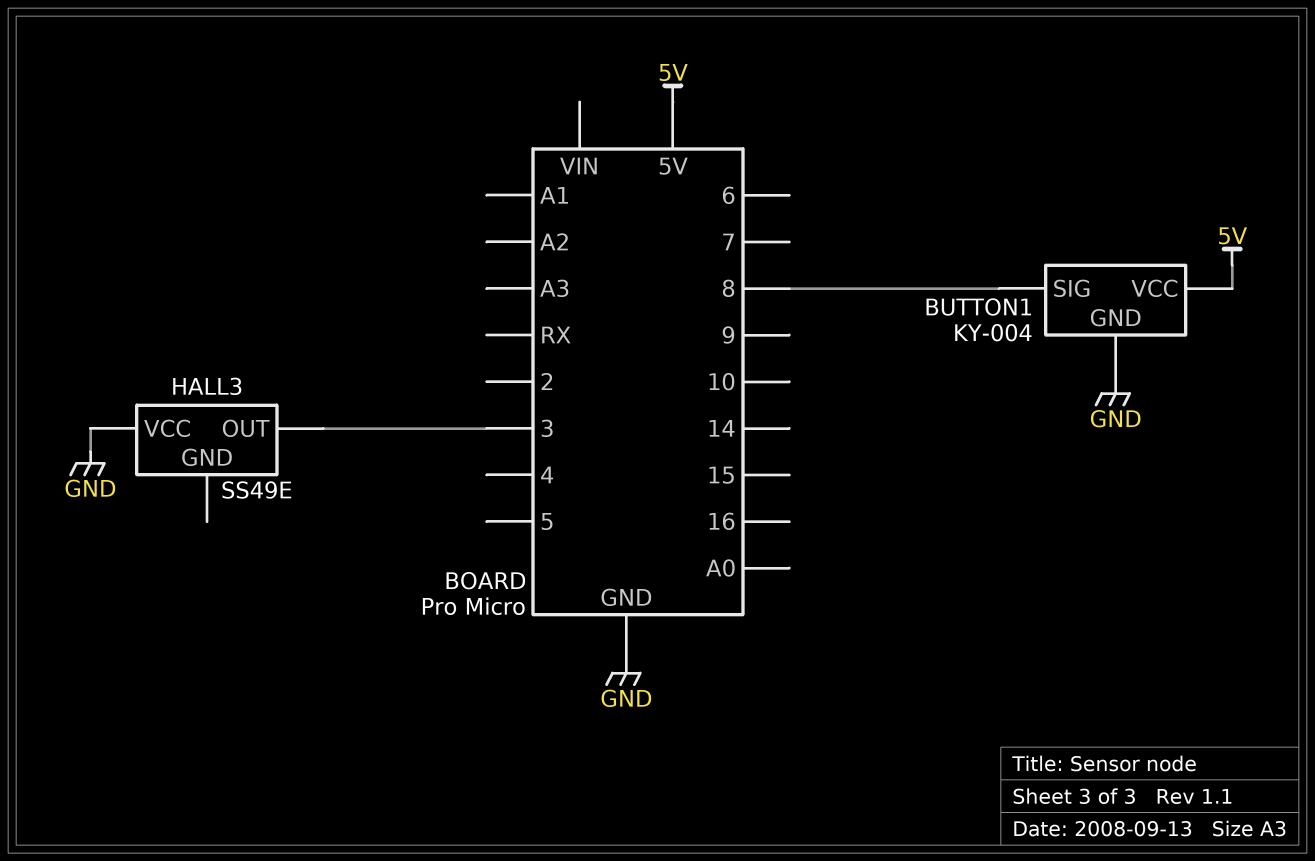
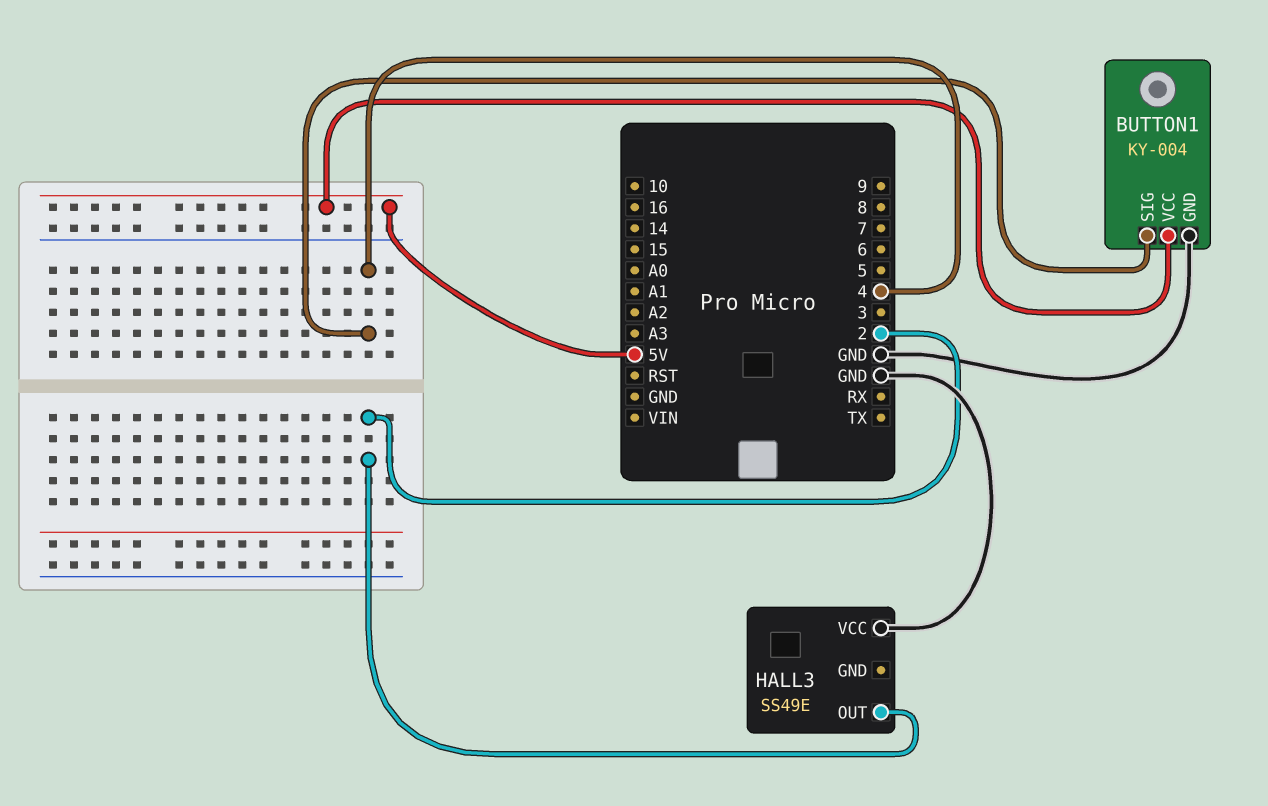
BUTTON1 pin SIG: 8 -> 4
HALL3 pin OUT: 3 -> 2

